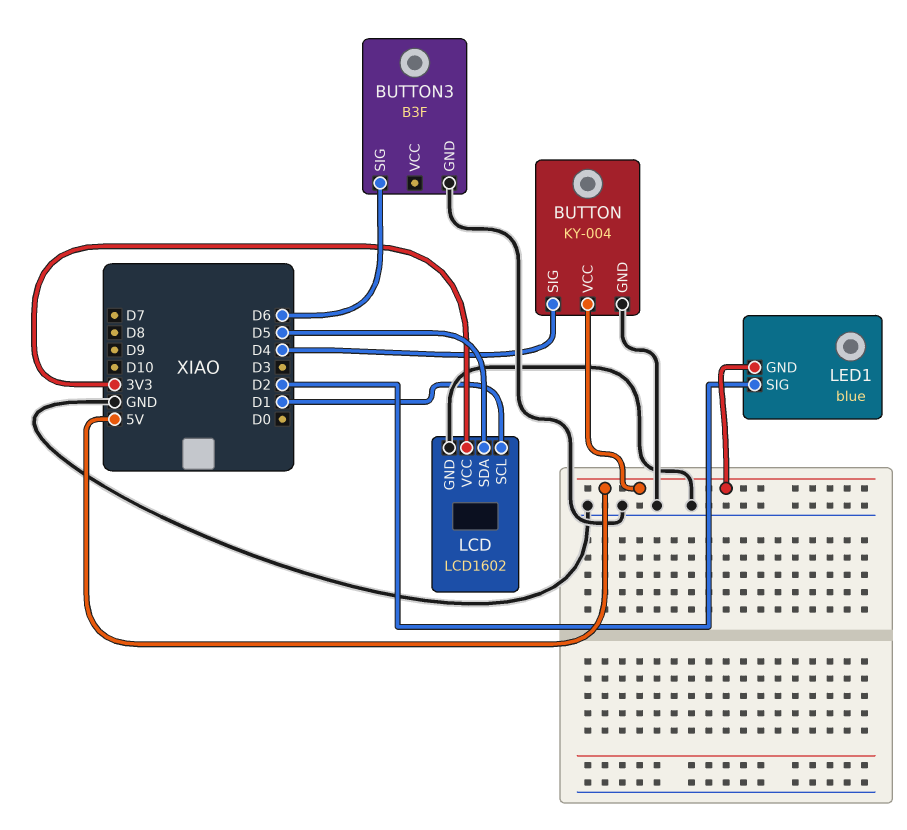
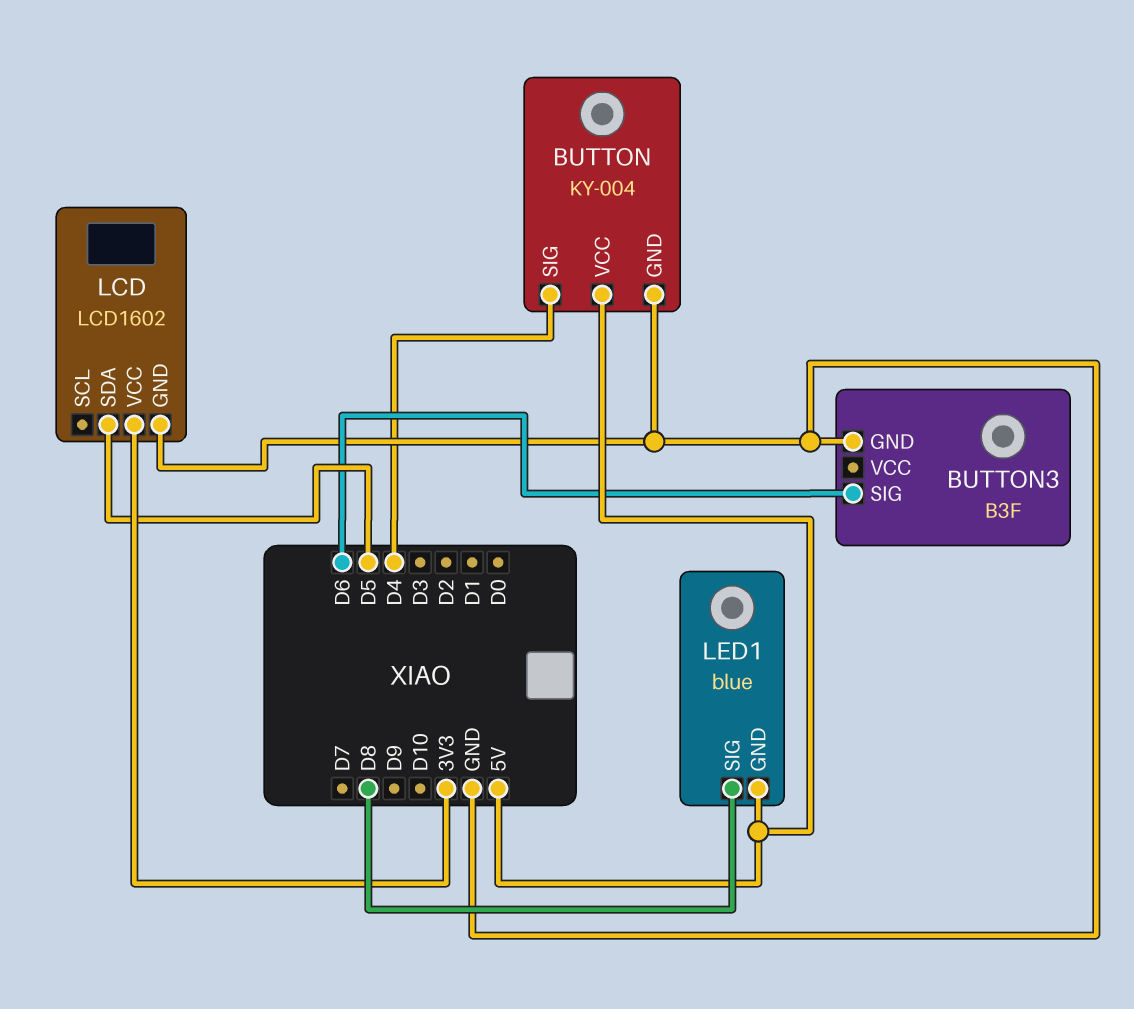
LCD pin SCL: D1 -> none
LED1 pin SIG: D2 -> D8

